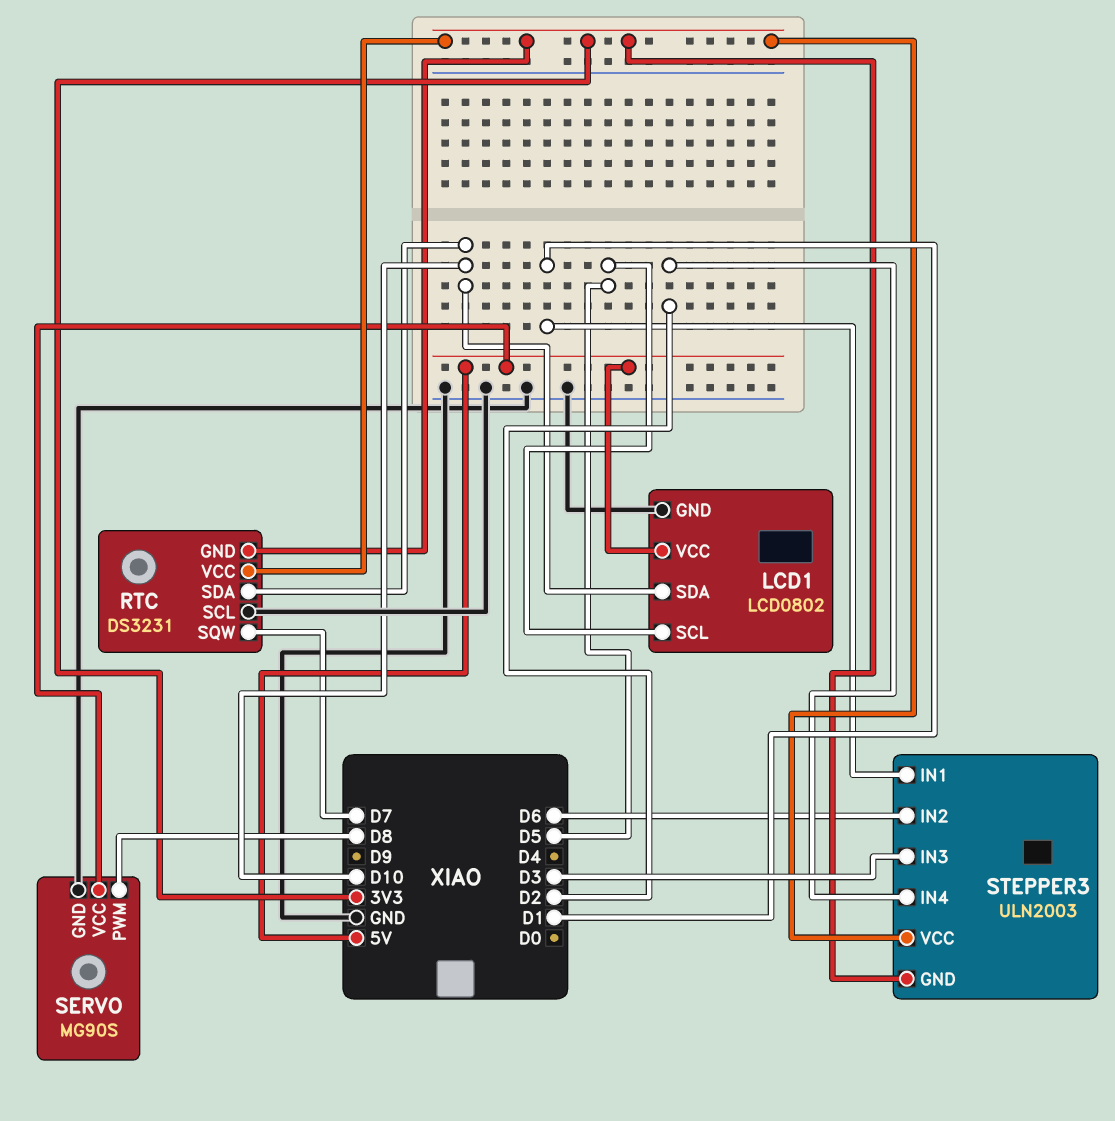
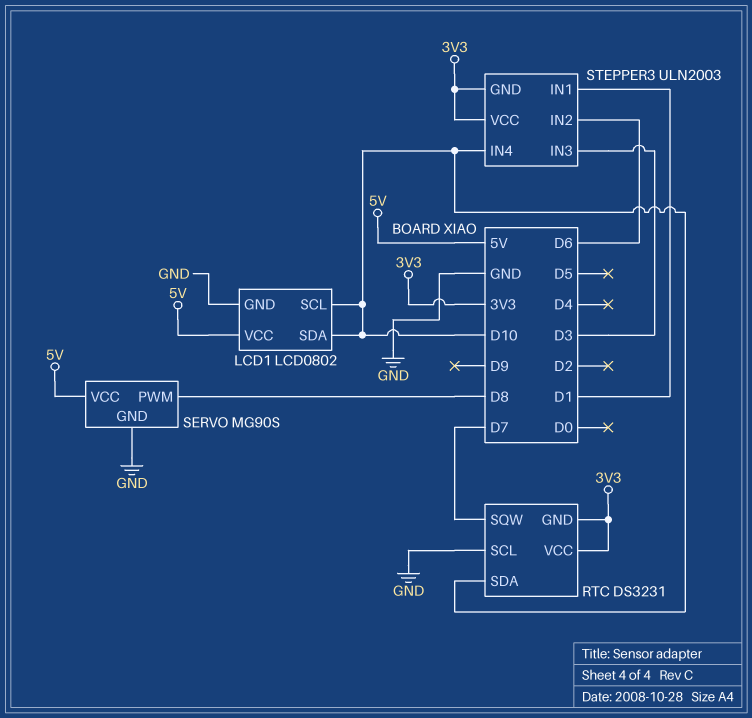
LCD1 pin SCL: D5 -> D10
STEPPER3 pin IN4: D2 -> D10

